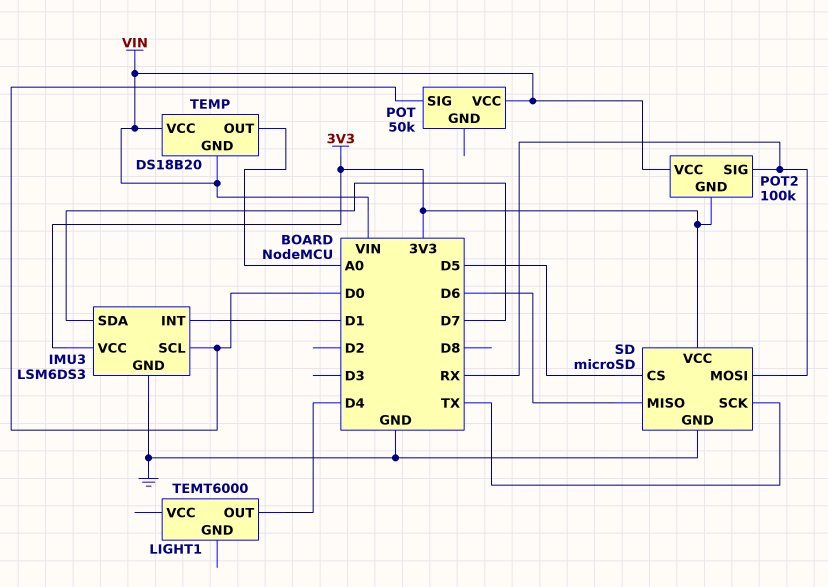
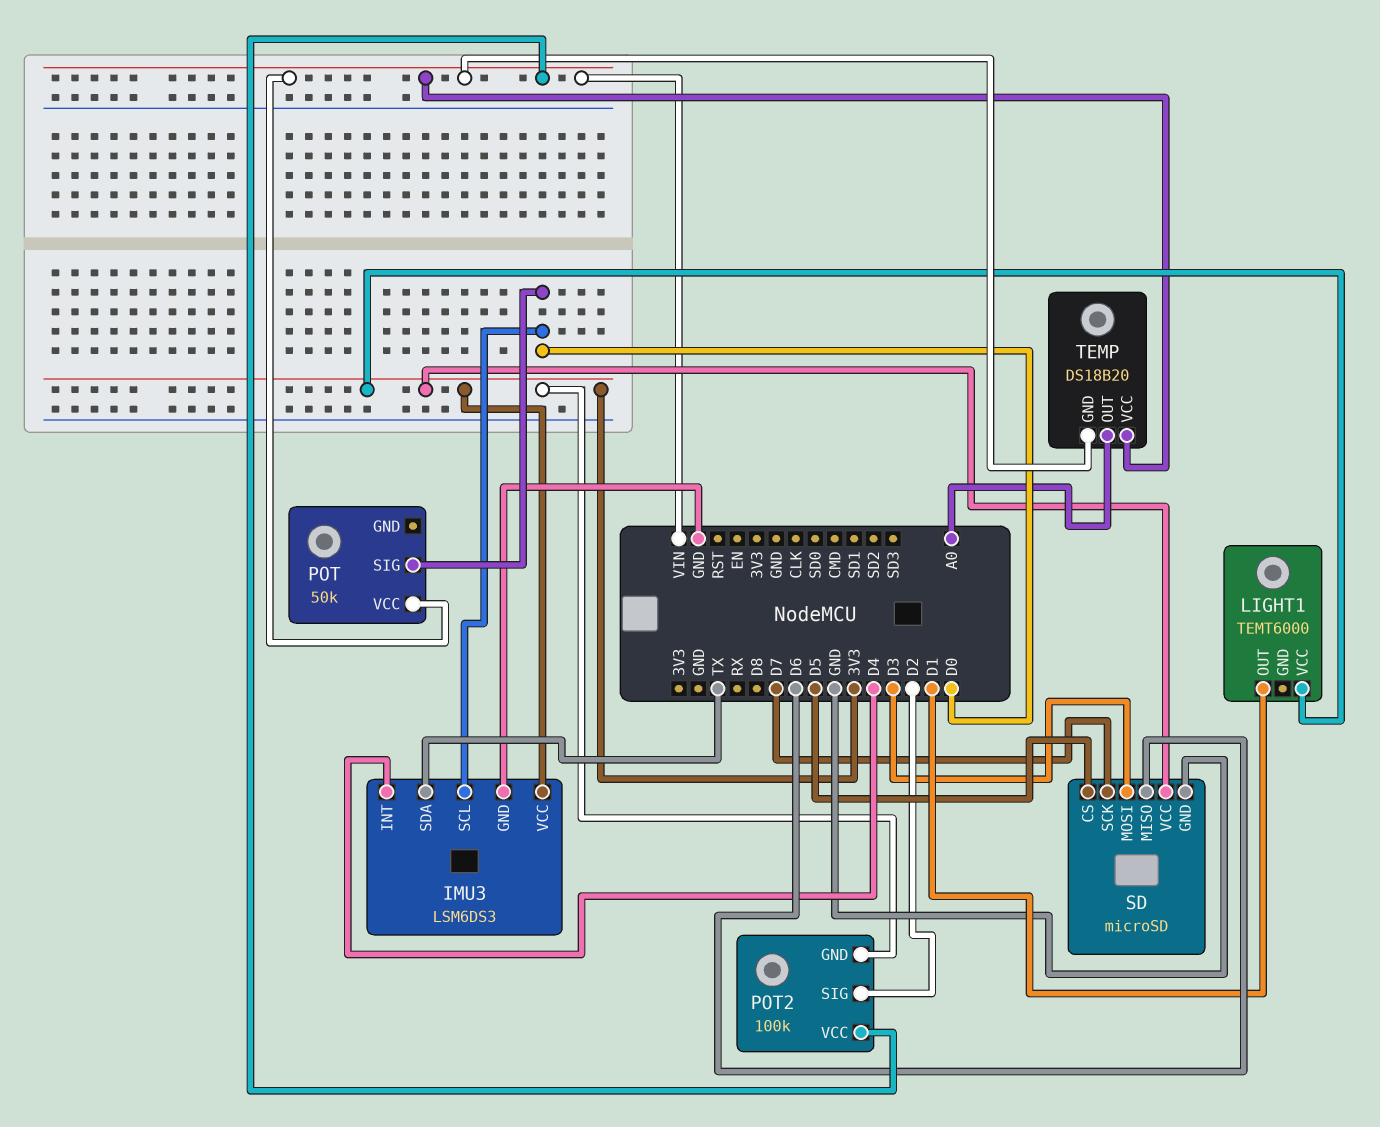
IMU3 pin INT: D1 -> D4
IMU3 pin SDA: D7 -> TX
LIGHT1 pin OUT: D4 -> D1
LIGHT1 pin VCC: none -> 3V3
POT2 pin SIG: RX -> D2
SD pin MOSI: RX -> D3
SD pin SCK: TX -> D7

